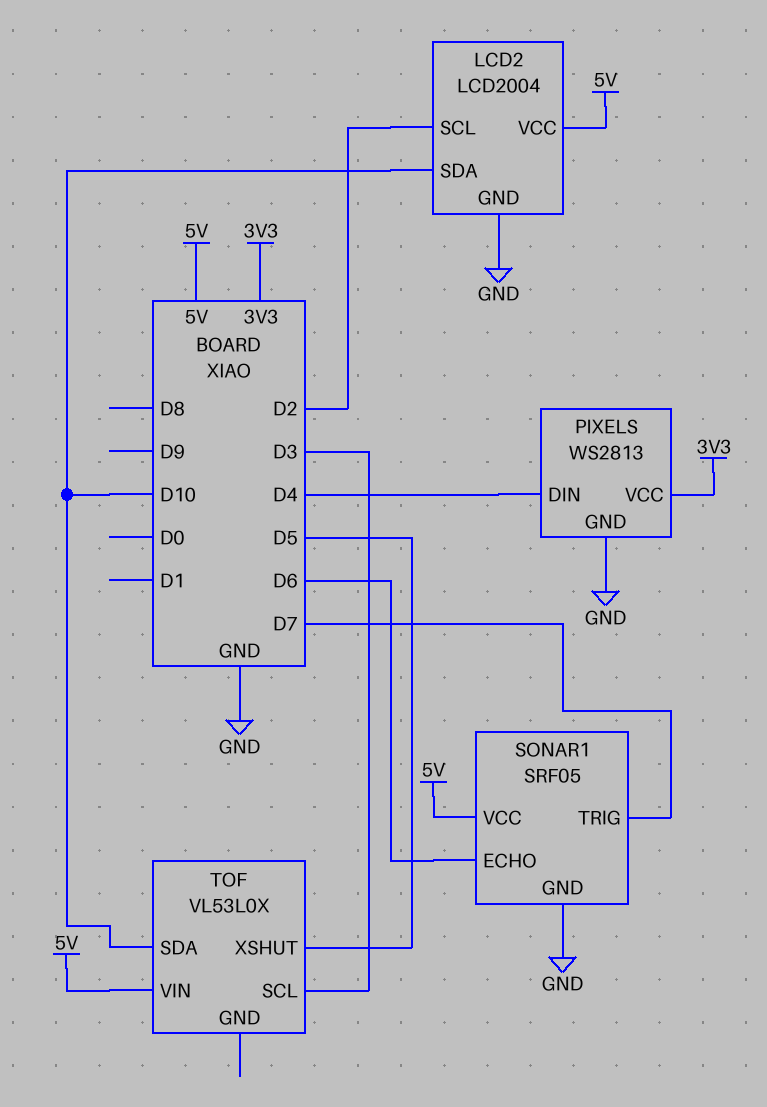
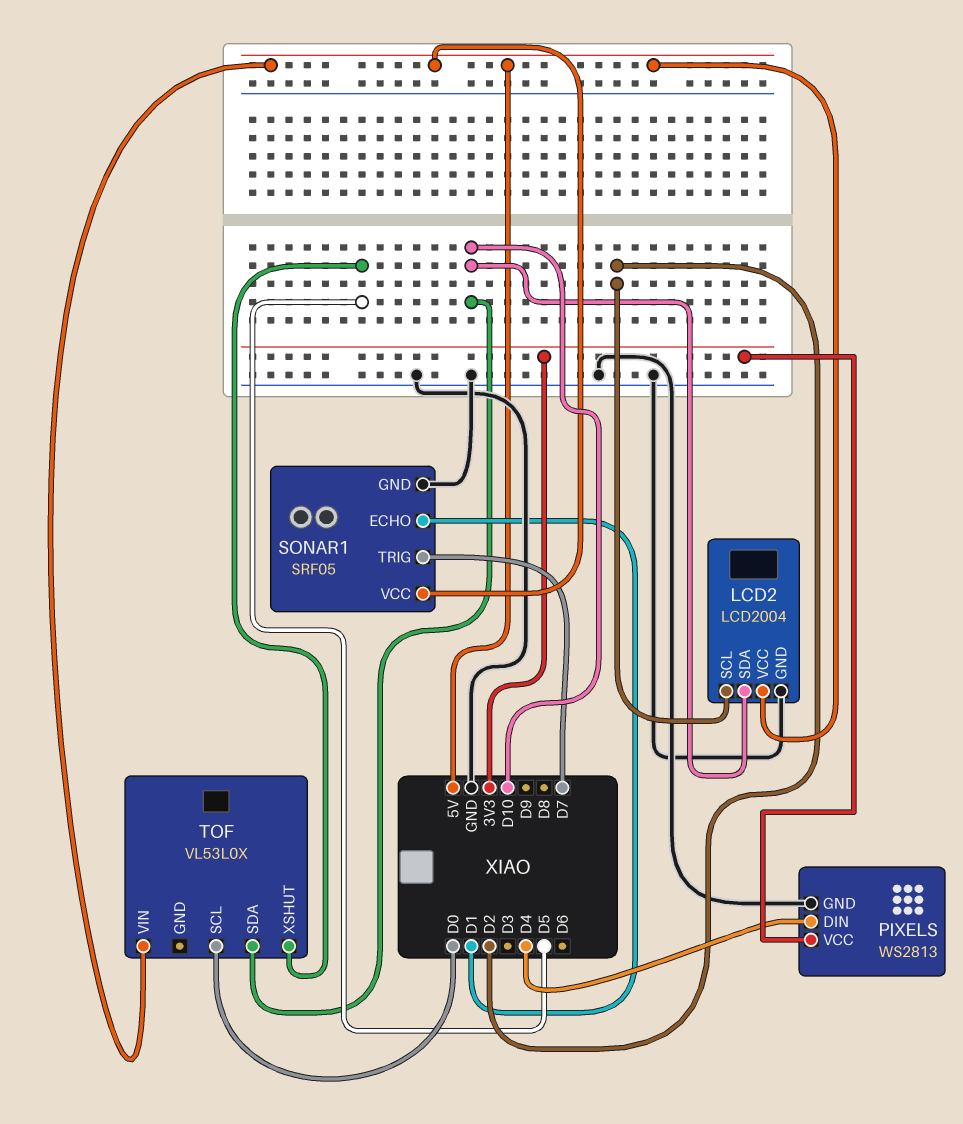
SONAR1 pin ECHO: D6 -> D1
TOF pin SCL: D3 -> D0

